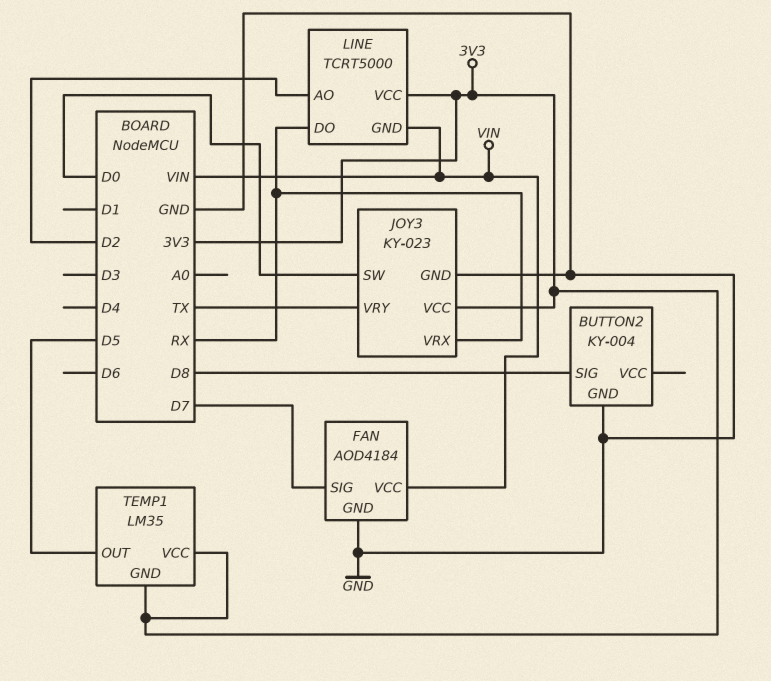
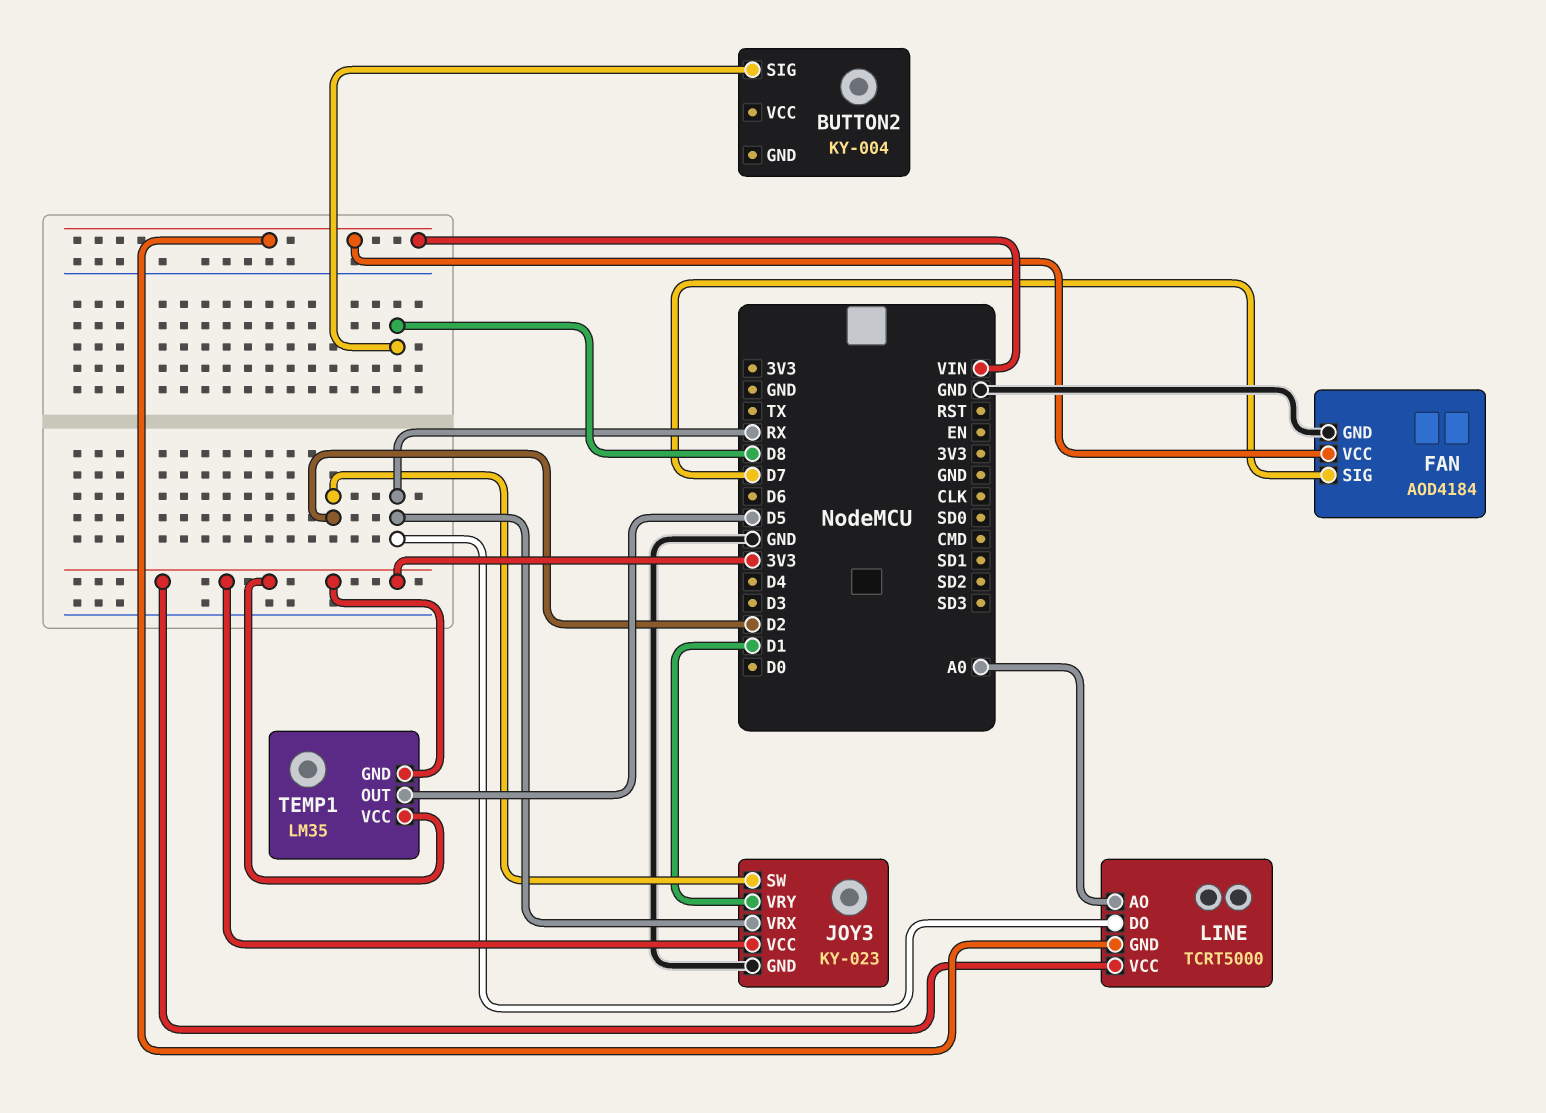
BUTTON2 pin GND: GND -> none
JOY3 pin SW: D0 -> D2
JOY3 pin VRY: TX -> D1
LINE pin AO: D2 -> A0

